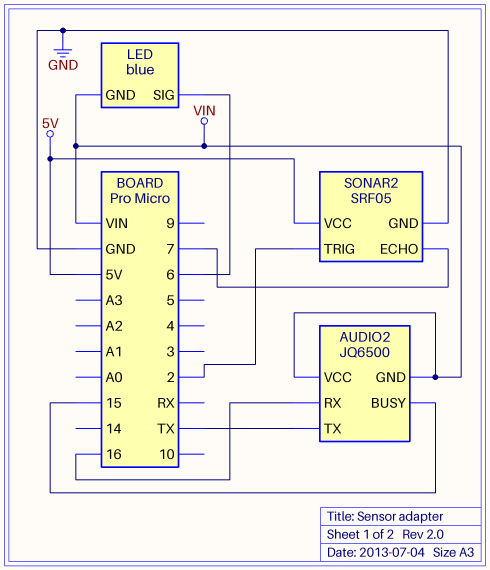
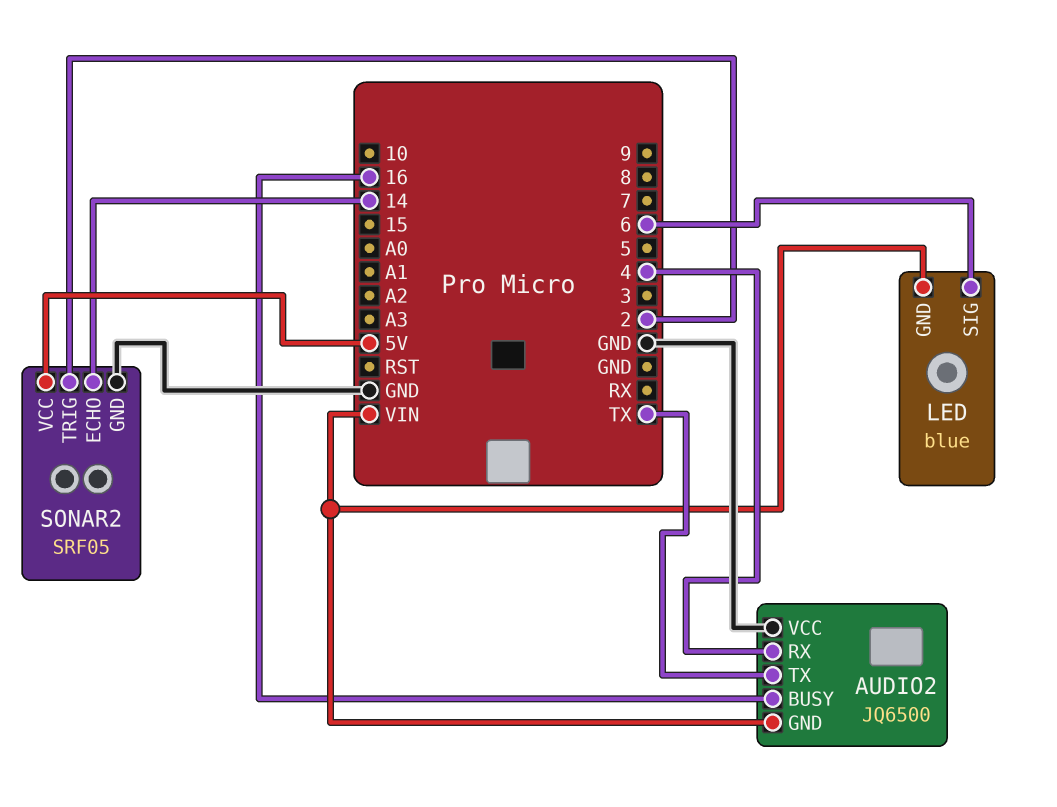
AUDIO2 pin BUSY: 15 -> 16
AUDIO2 pin RX: 16 -> 4
AUDIO2 pin VCC: VIN -> GND
SONAR2 pin ECHO: 7 -> 14

